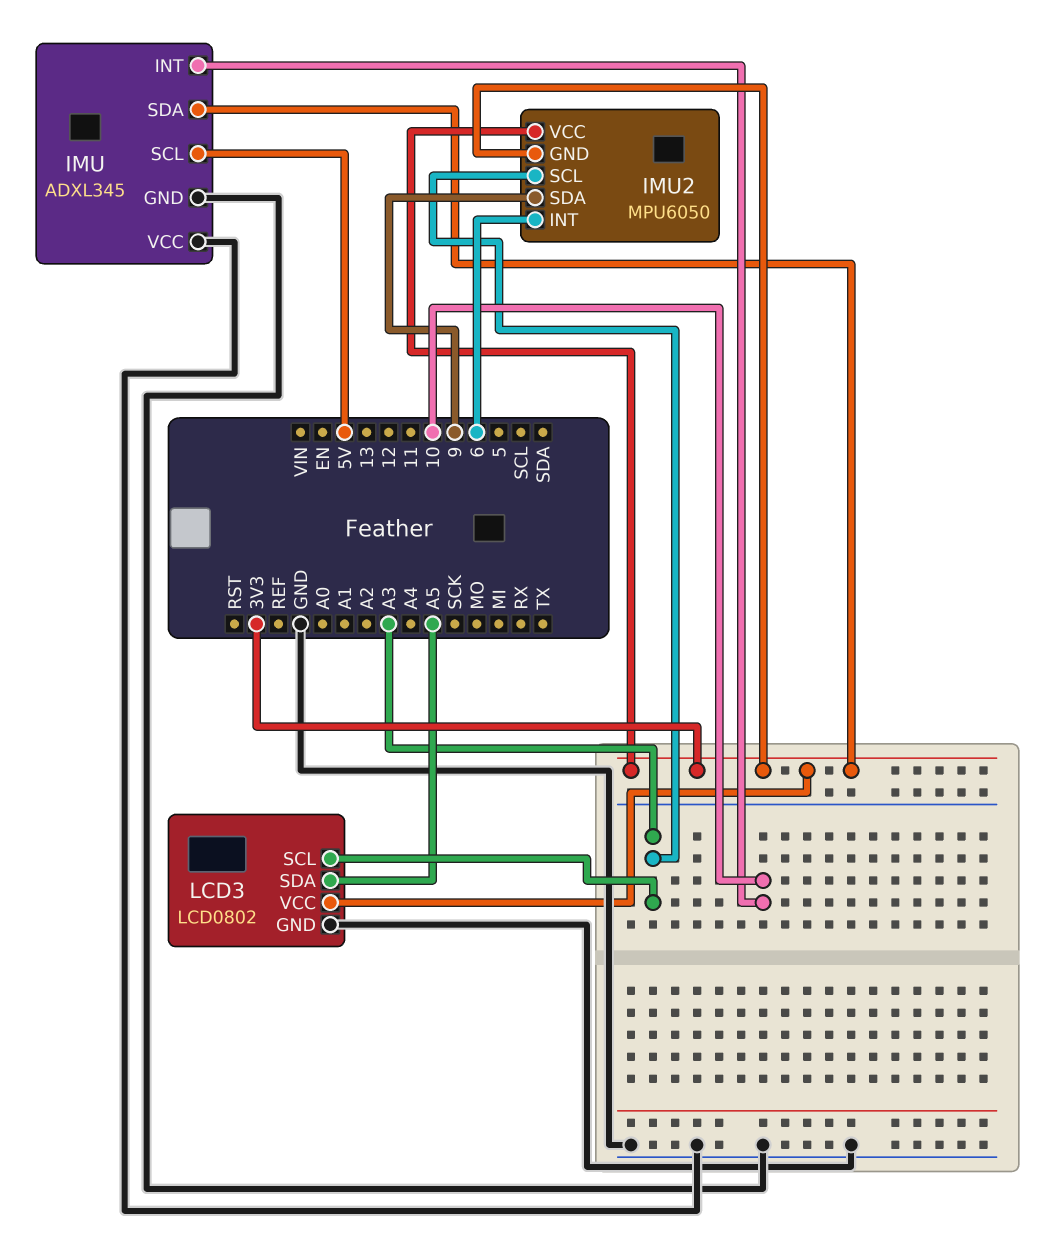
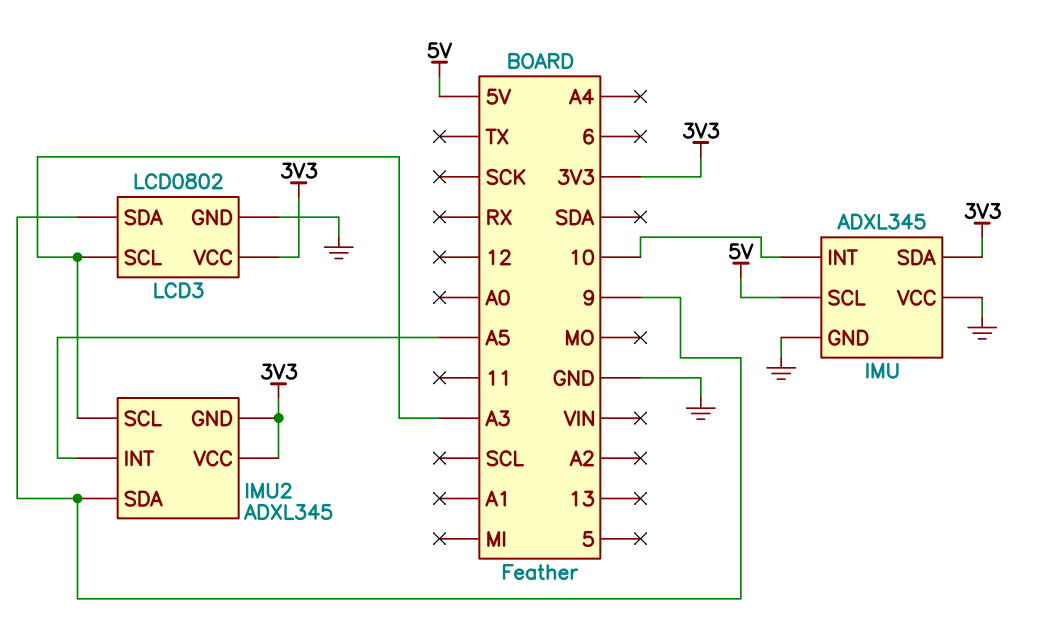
IMU2: MPU6050 -> ADXL345
IMU2 pin INT: 6 -> A5
LCD3 pin SDA: A5 -> 9

